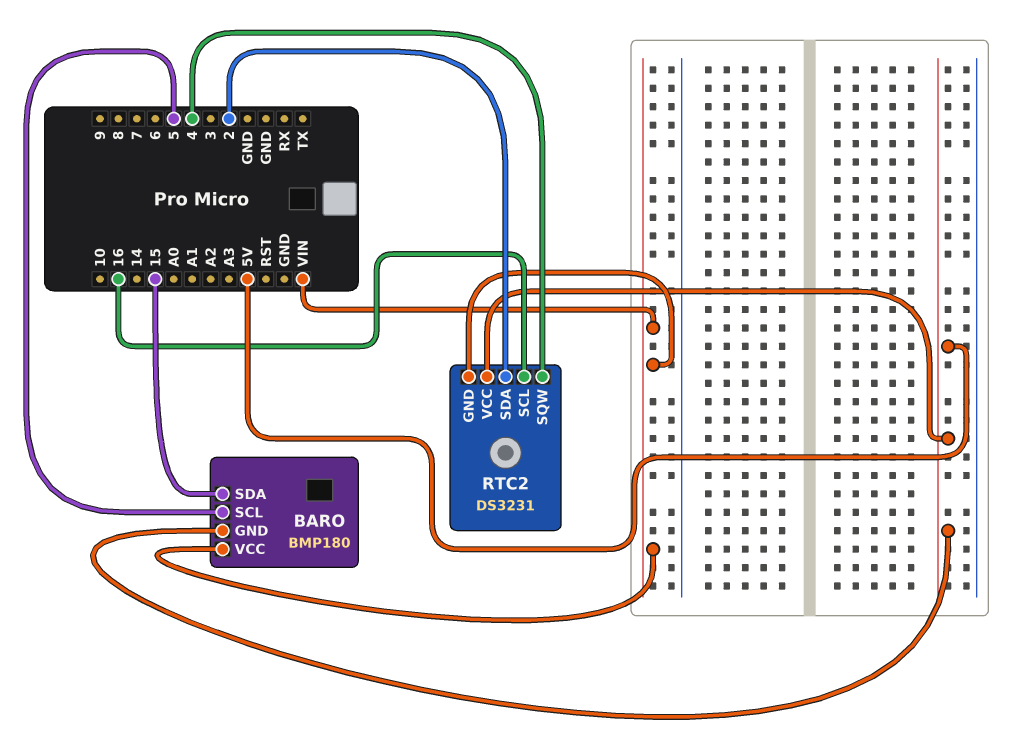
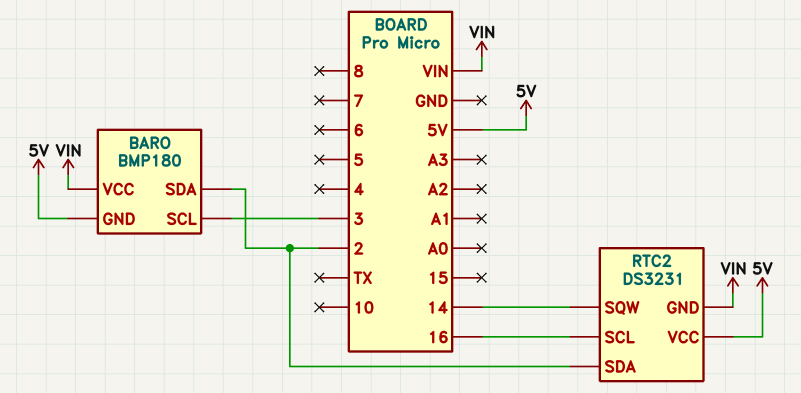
BARO pin SCL: 5 -> 3
BARO pin SDA: 15 -> 2
RTC2 pin SQW: 4 -> 14

